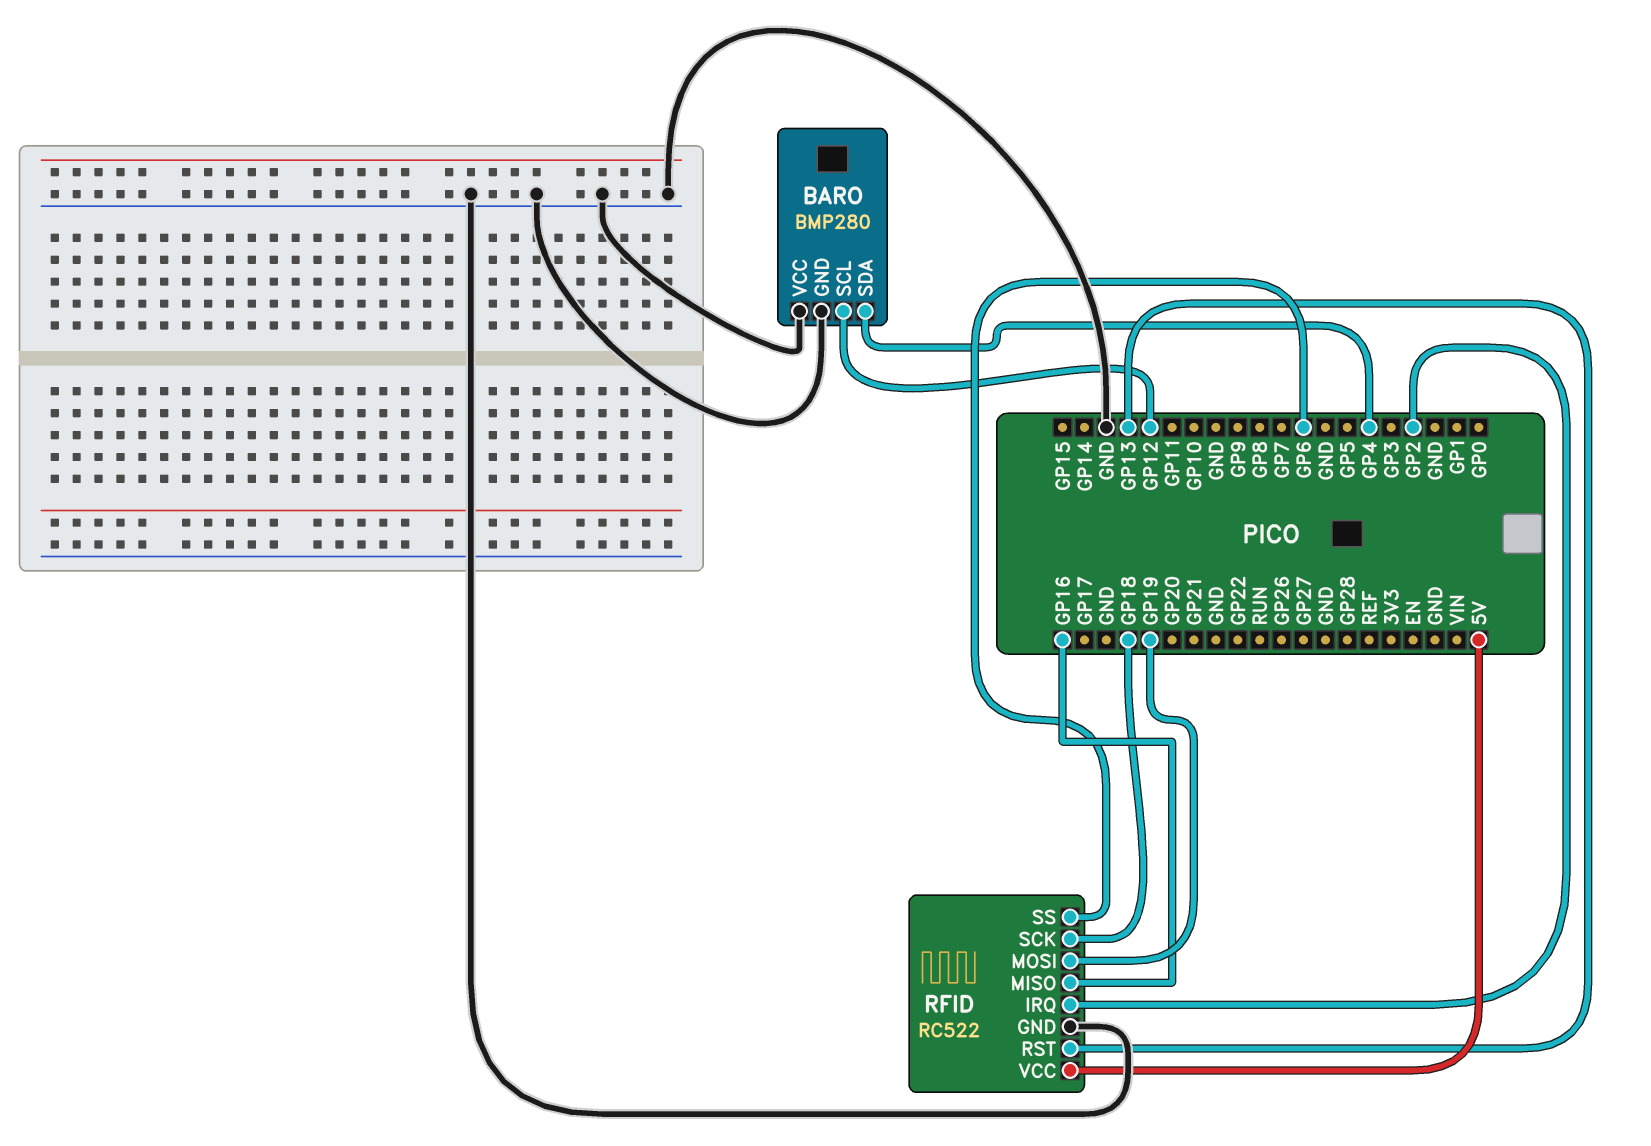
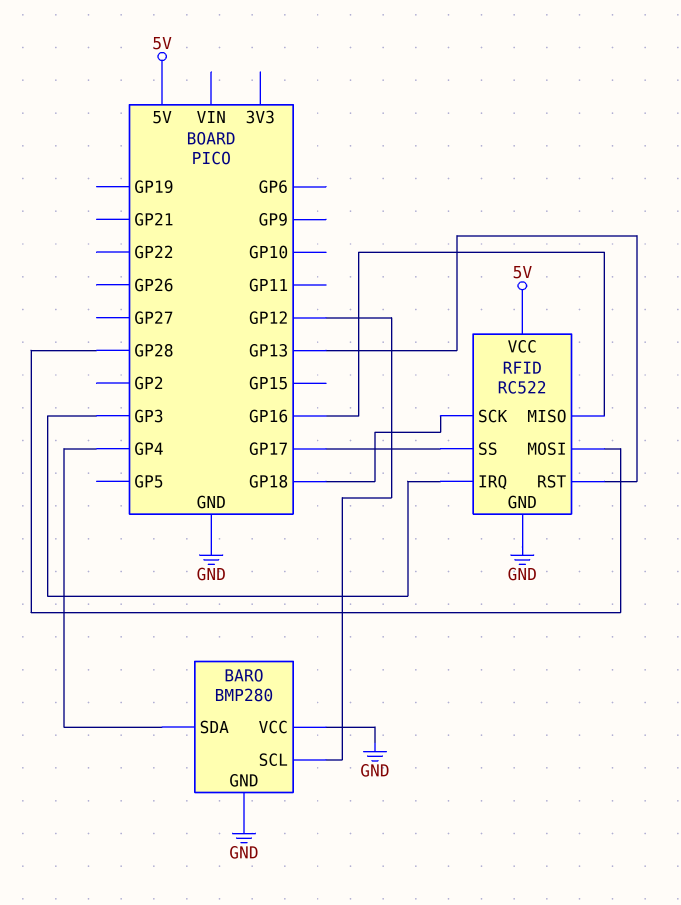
RFID pin IRQ: GP2 -> GP3
RFID pin MOSI: GP19 -> GP28
RFID pin SS: GP6 -> GP17

